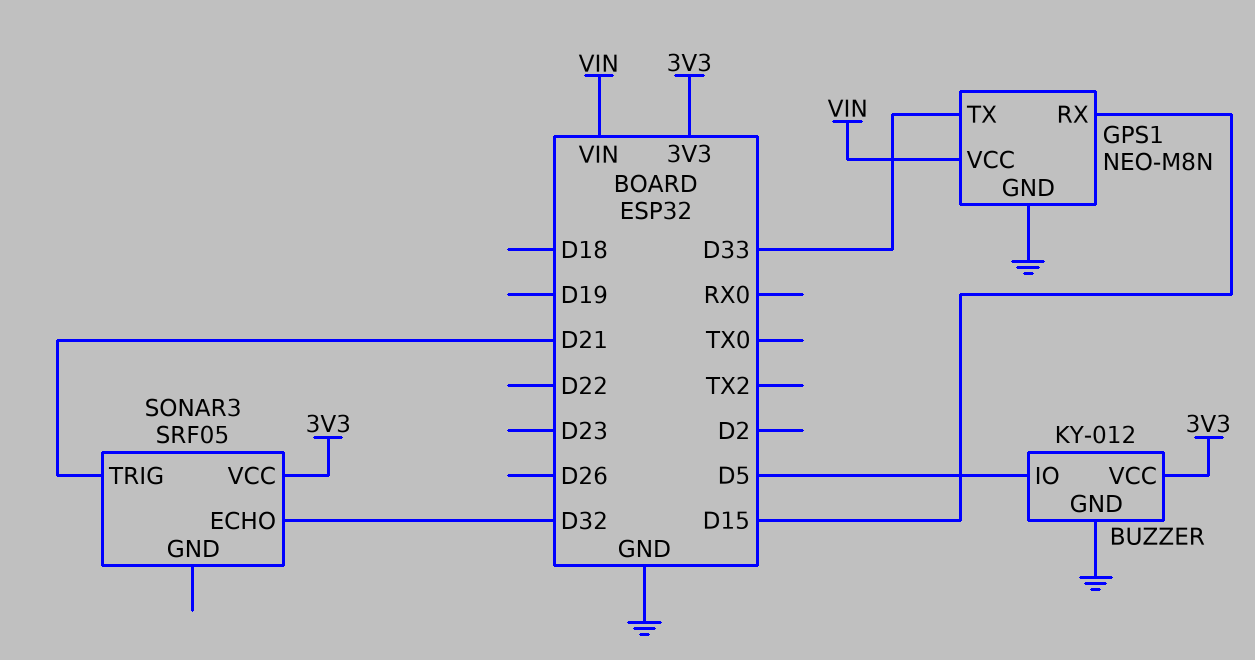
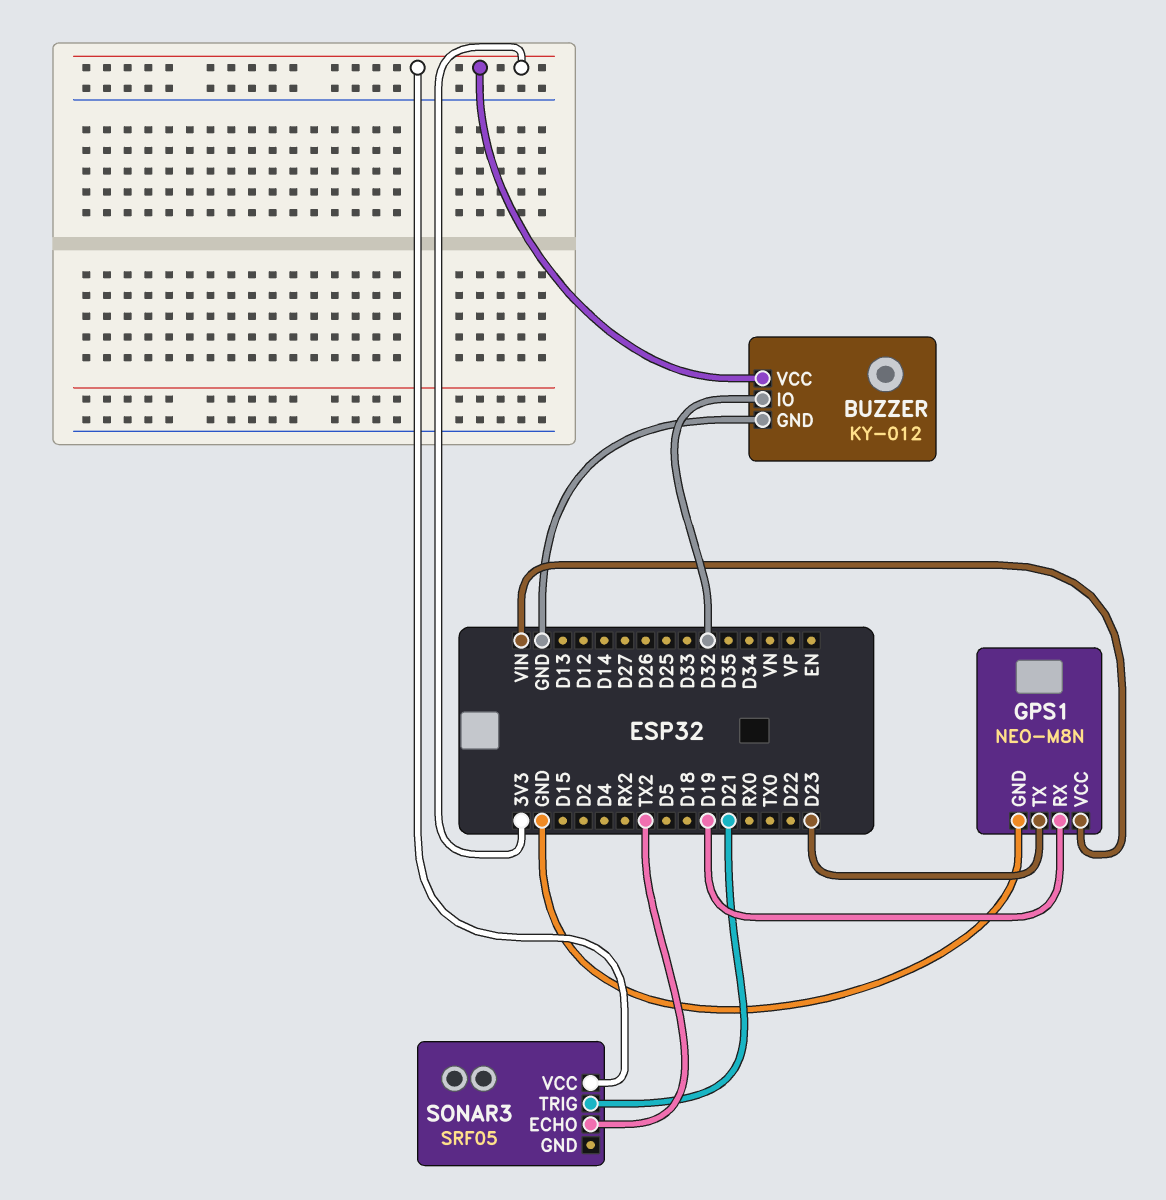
BUZZER pin IO: D5 -> D32
GPS1 pin RX: D15 -> D19
GPS1 pin TX: D33 -> D23
SONAR3 pin ECHO: D32 -> TX2

